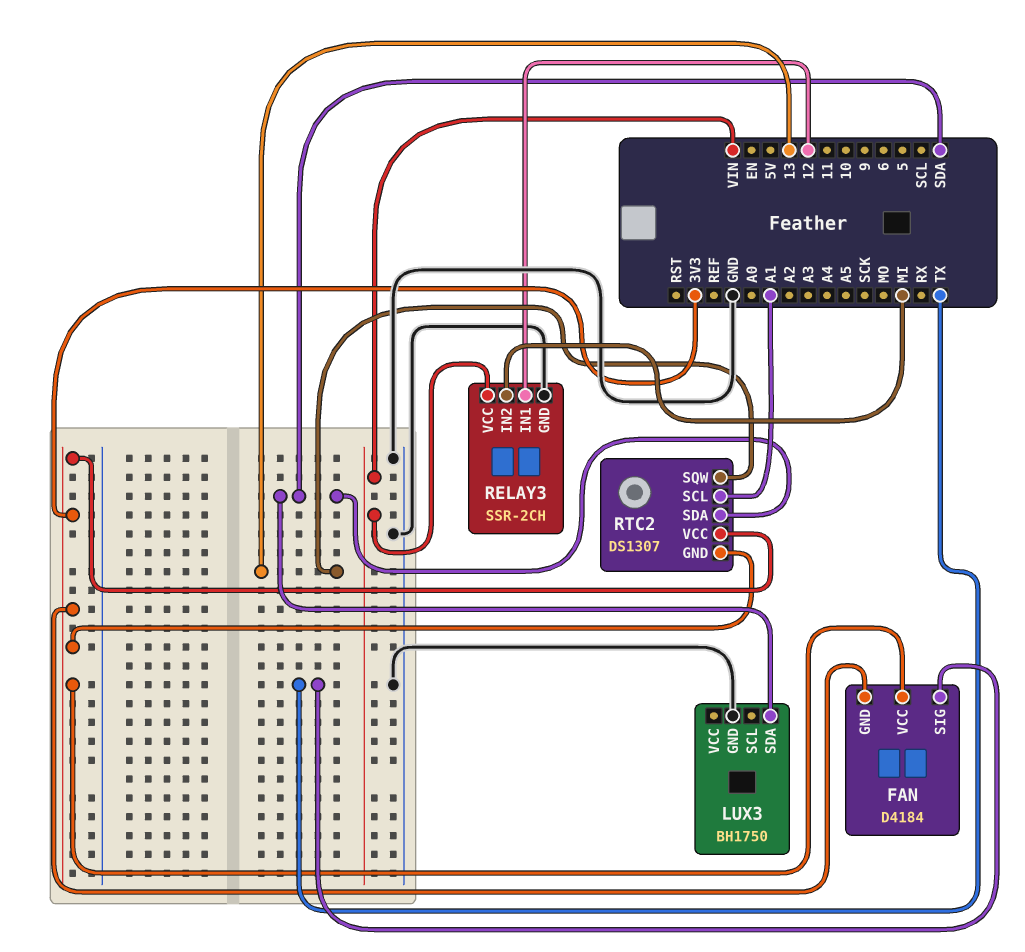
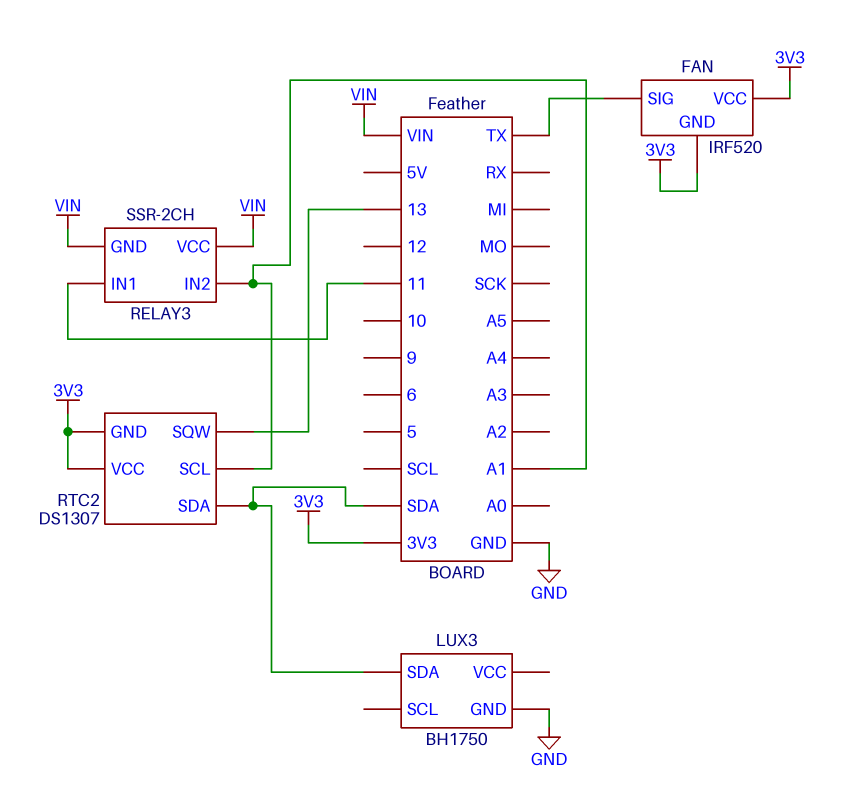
FAN: D4184 -> IRF520
RELAY3 pin GND: GND -> VIN
RELAY3 pin IN1: 12 -> 11
RELAY3 pin IN2: MI -> A1

